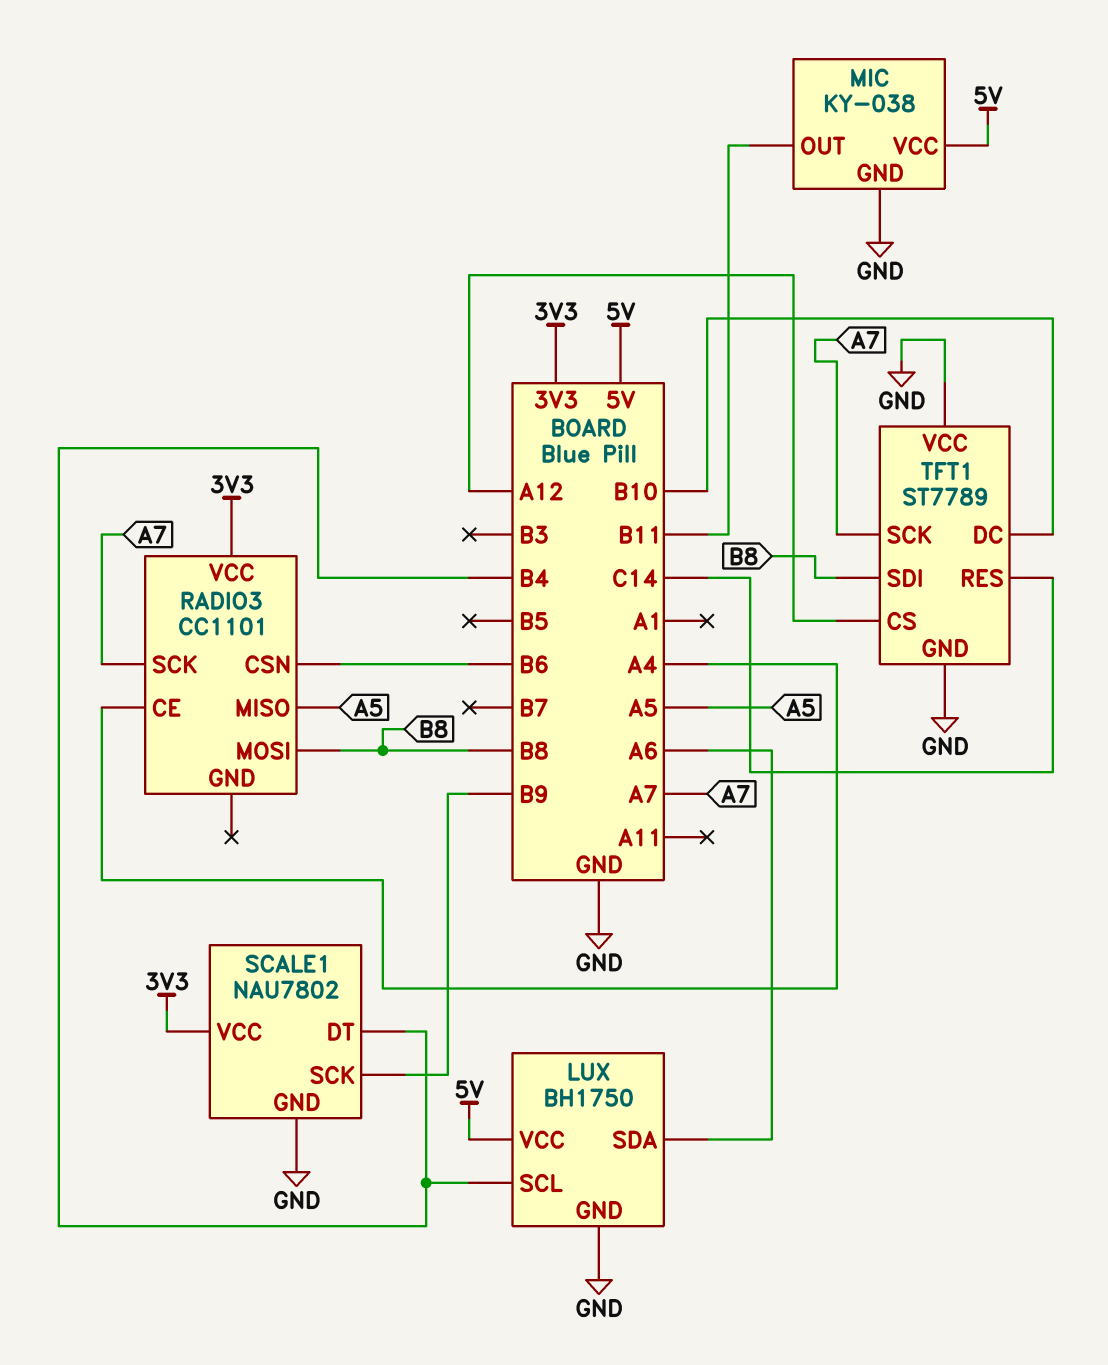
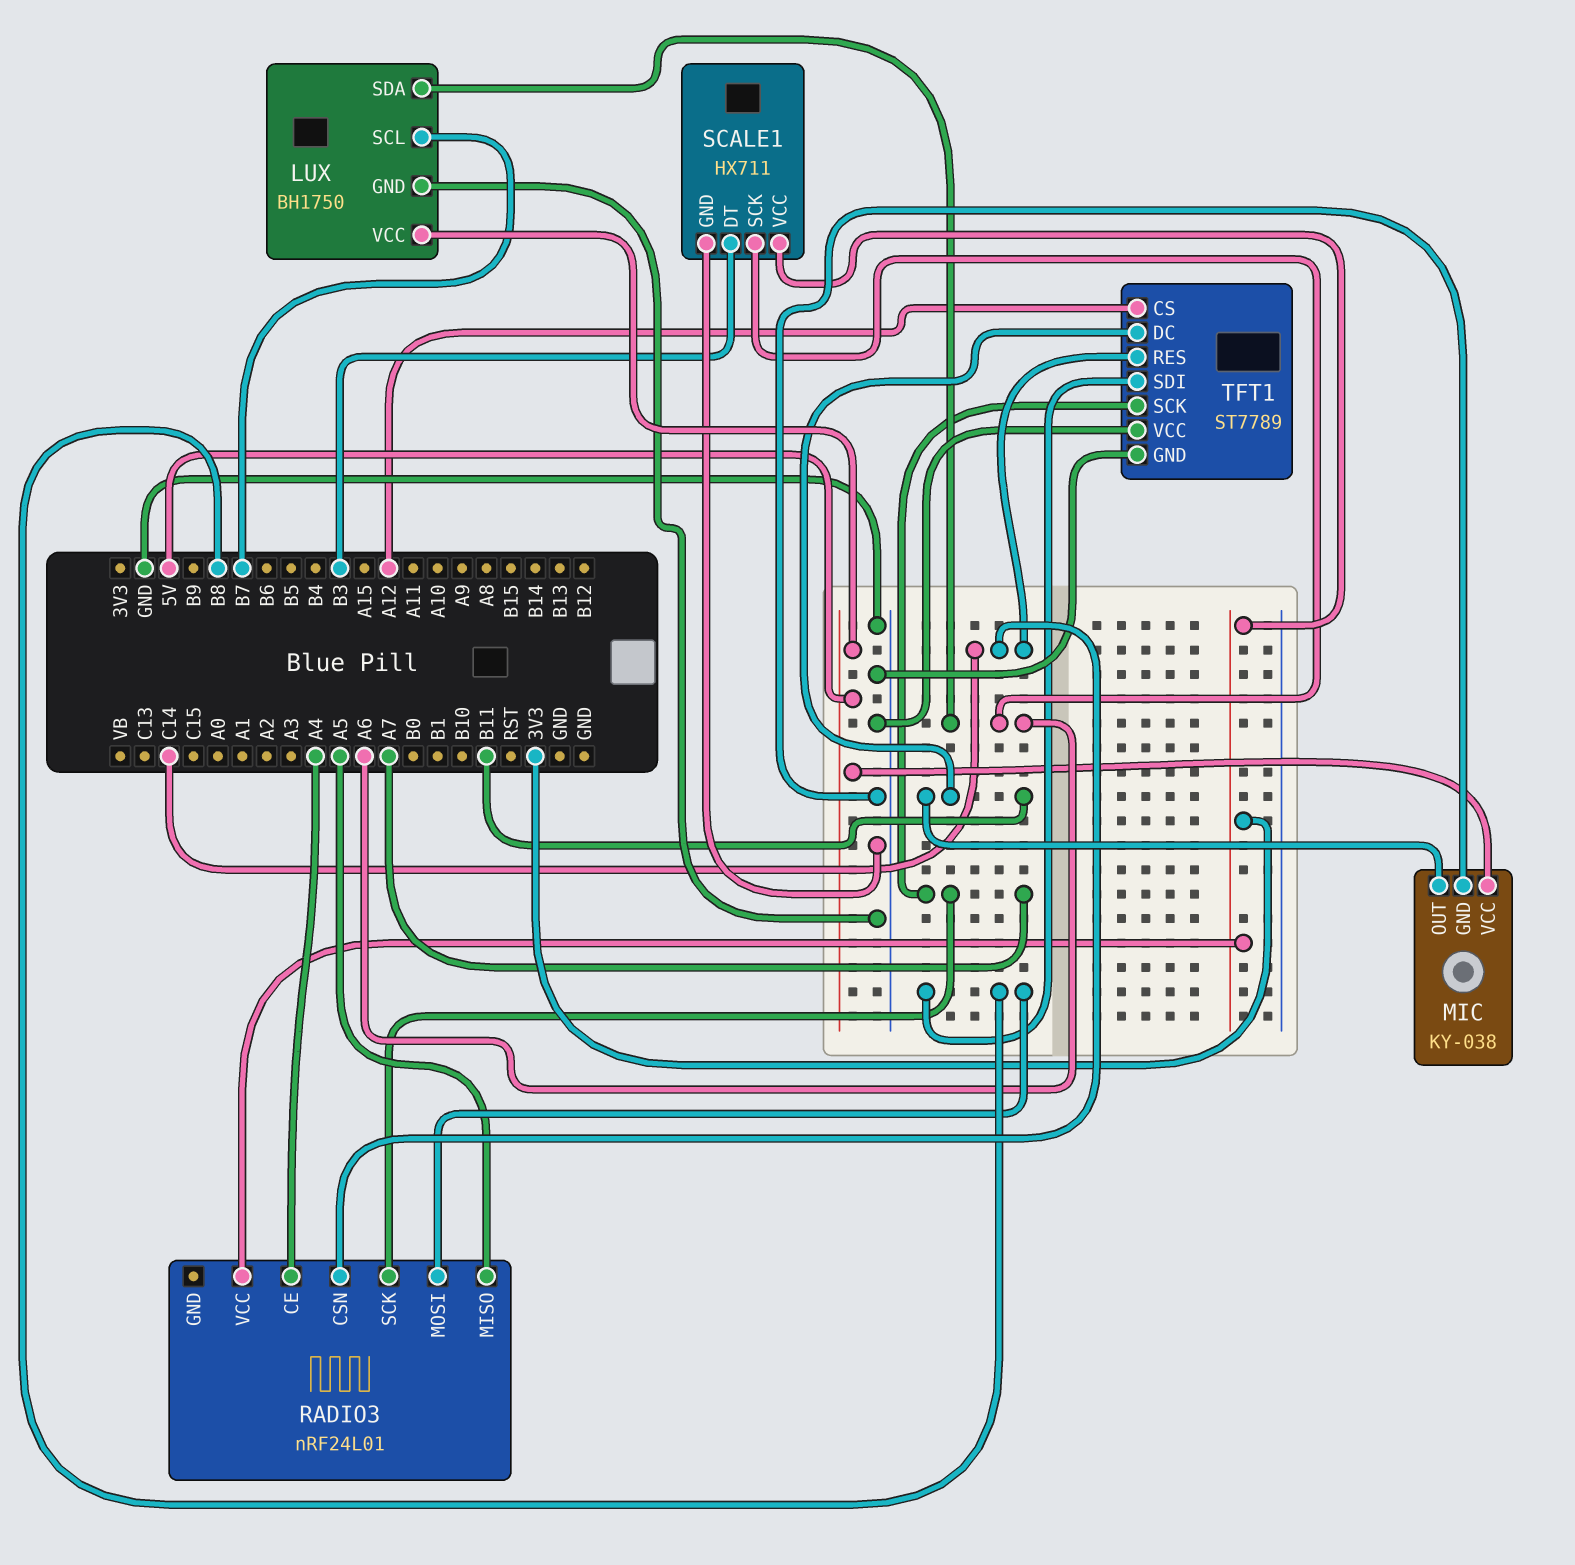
LUX pin SCL: B4 -> B7
RADIO3: CC1101 -> nRF24L01
RADIO3 pin CSN: B6 -> C14
SCALE1: NAU7802 -> HX711
SCALE1 pin DT: B4 -> B3
SCALE1 pin SCK: B9 -> A6
TFT1 pin DC: B10 -> B11

